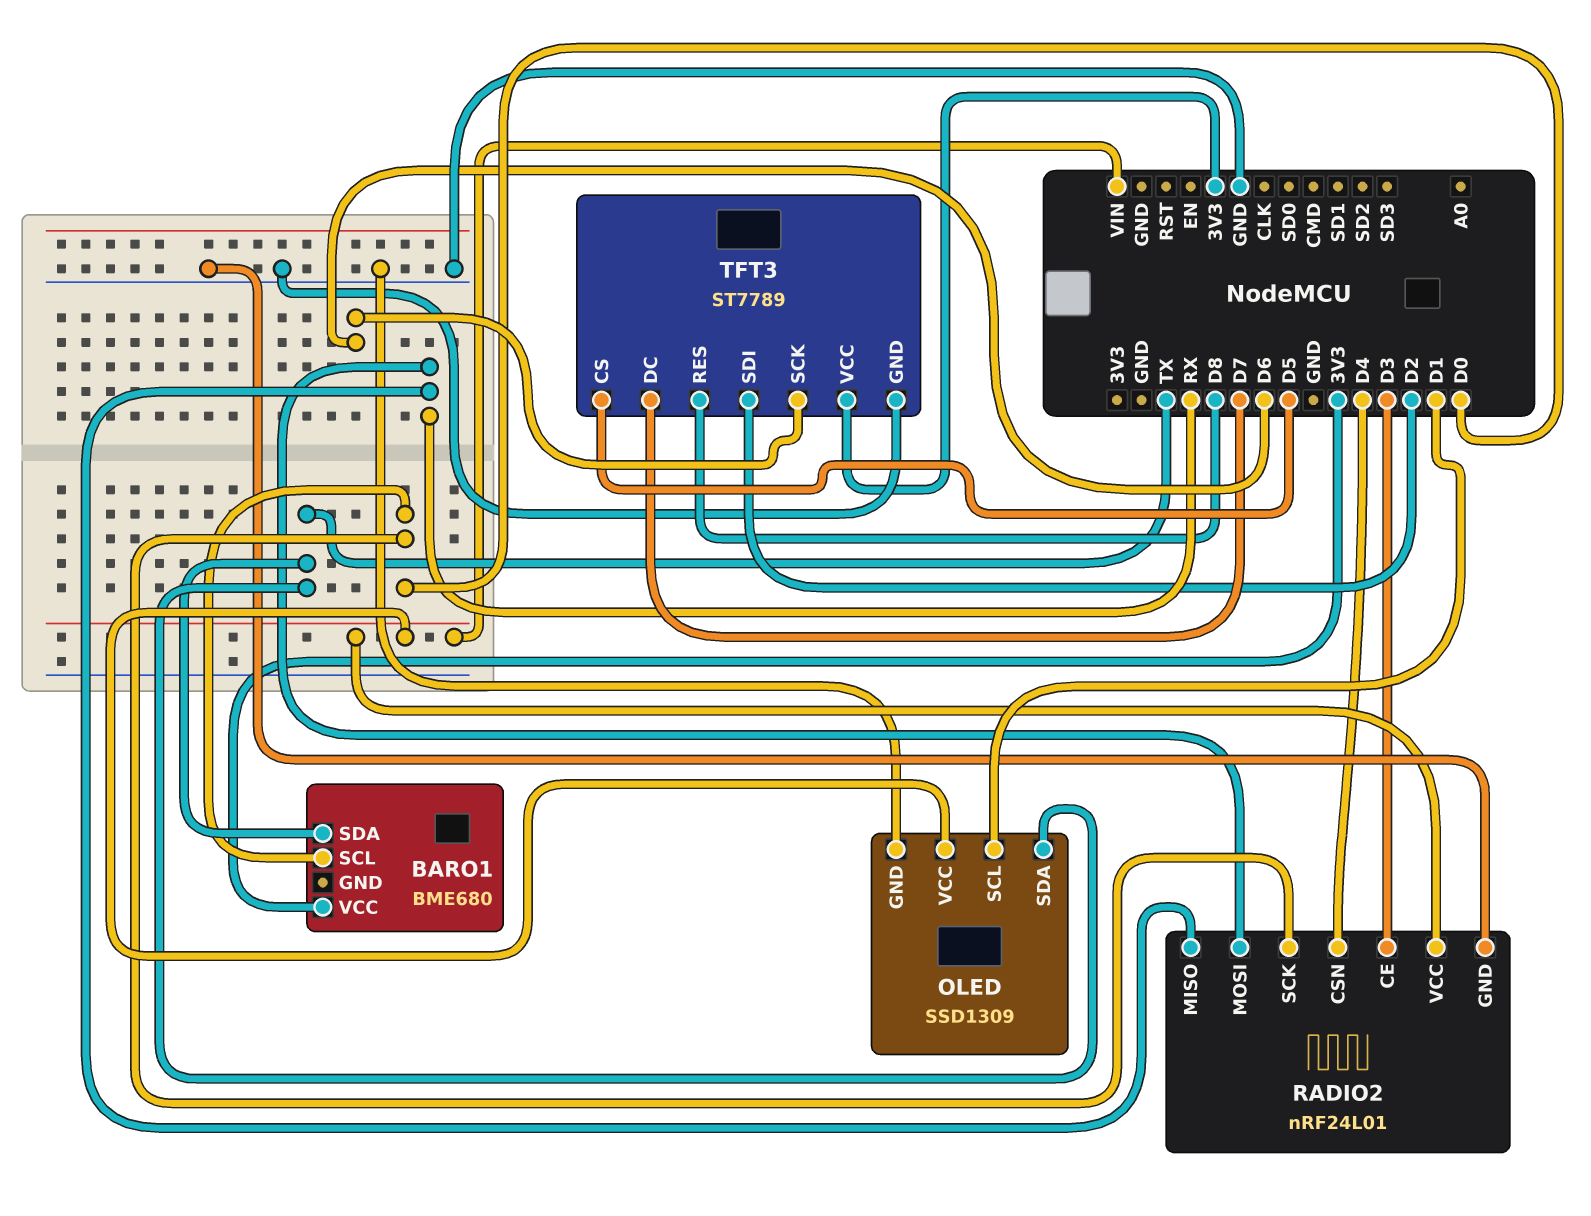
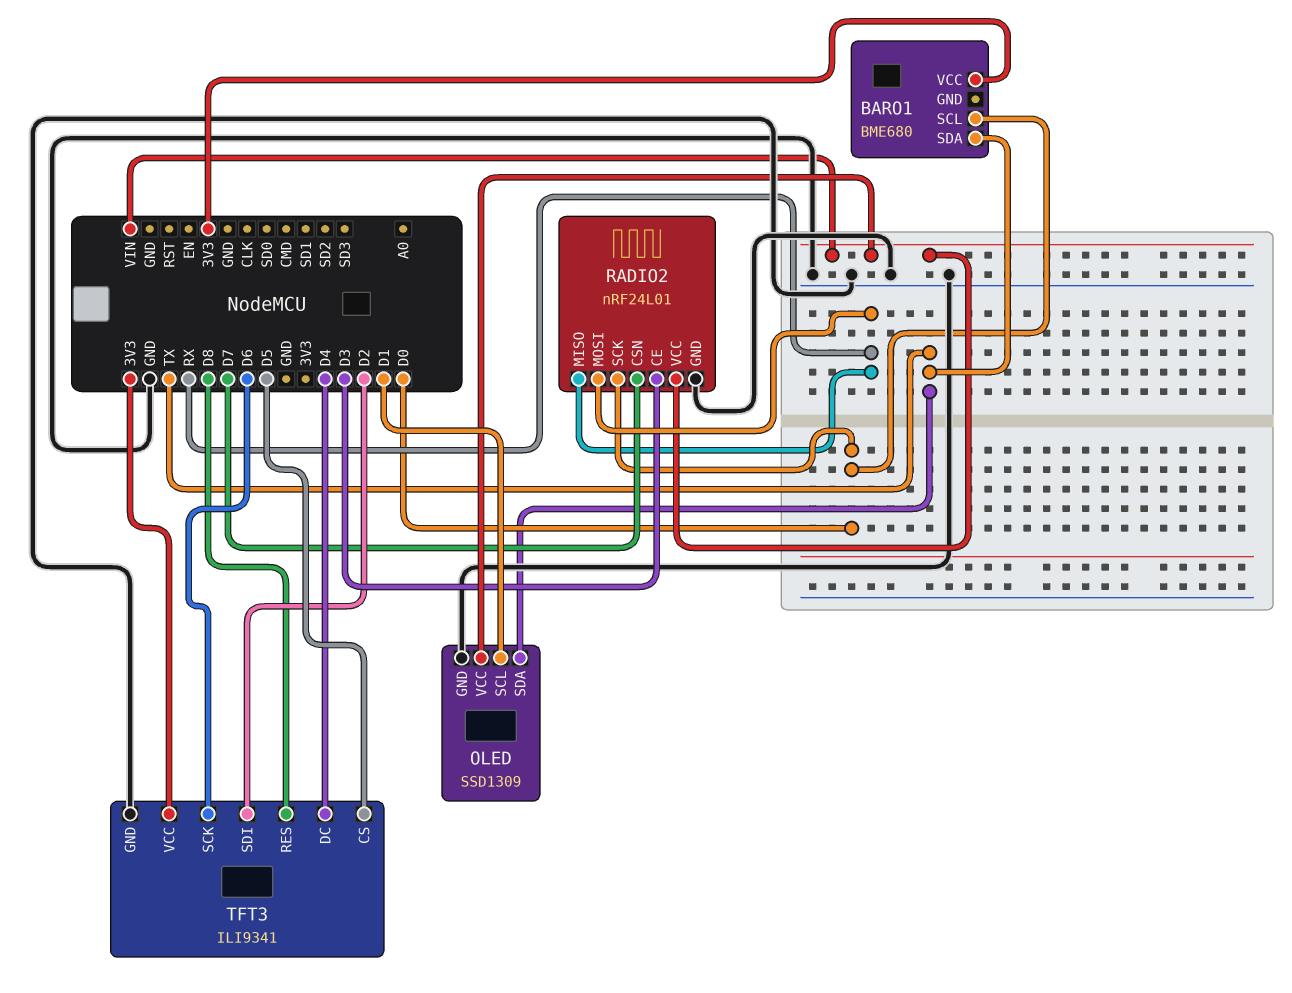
RADIO2 pin CSN: D4 -> D7
TFT3: ST7789 -> ILI9341
TFT3 pin DC: D7 -> D4

